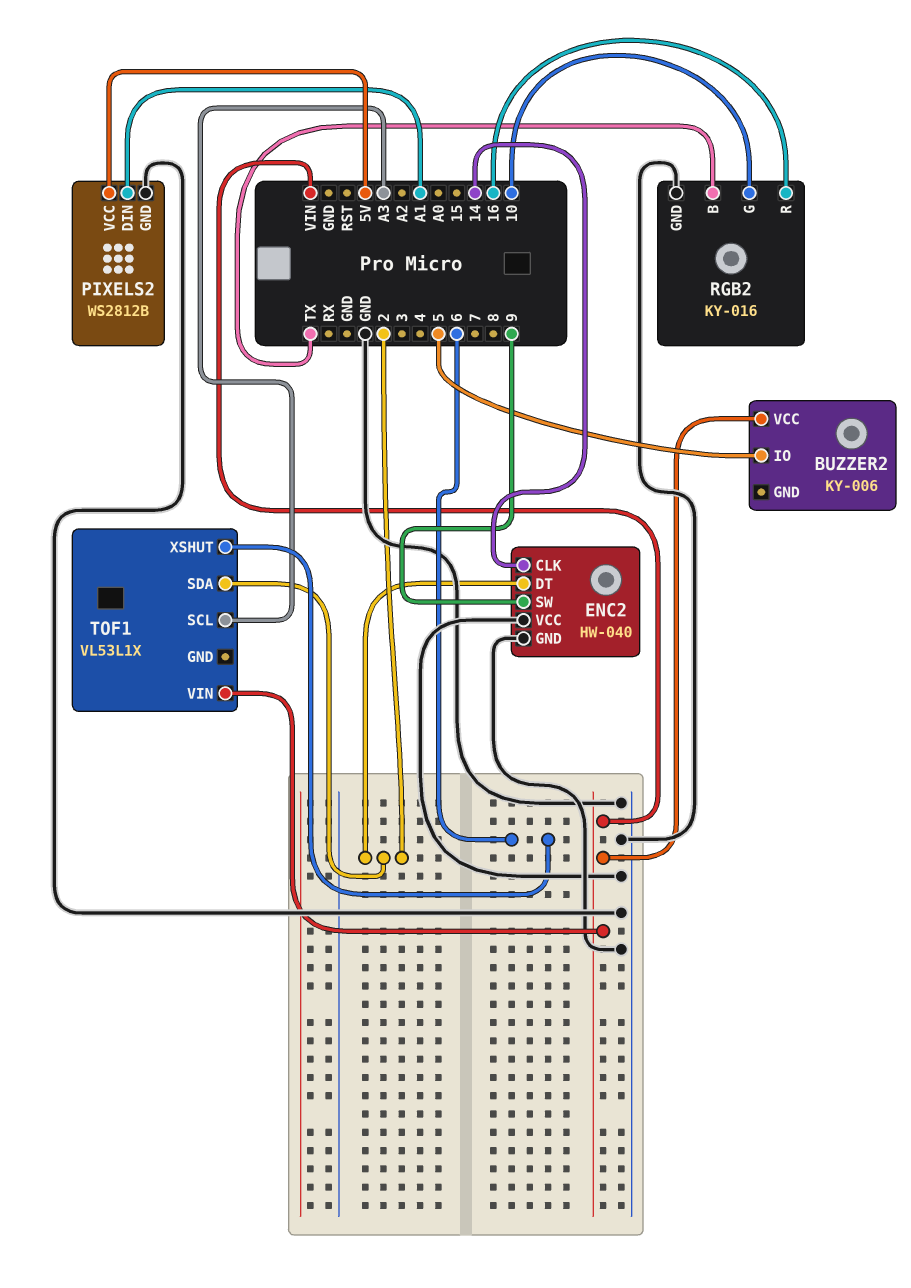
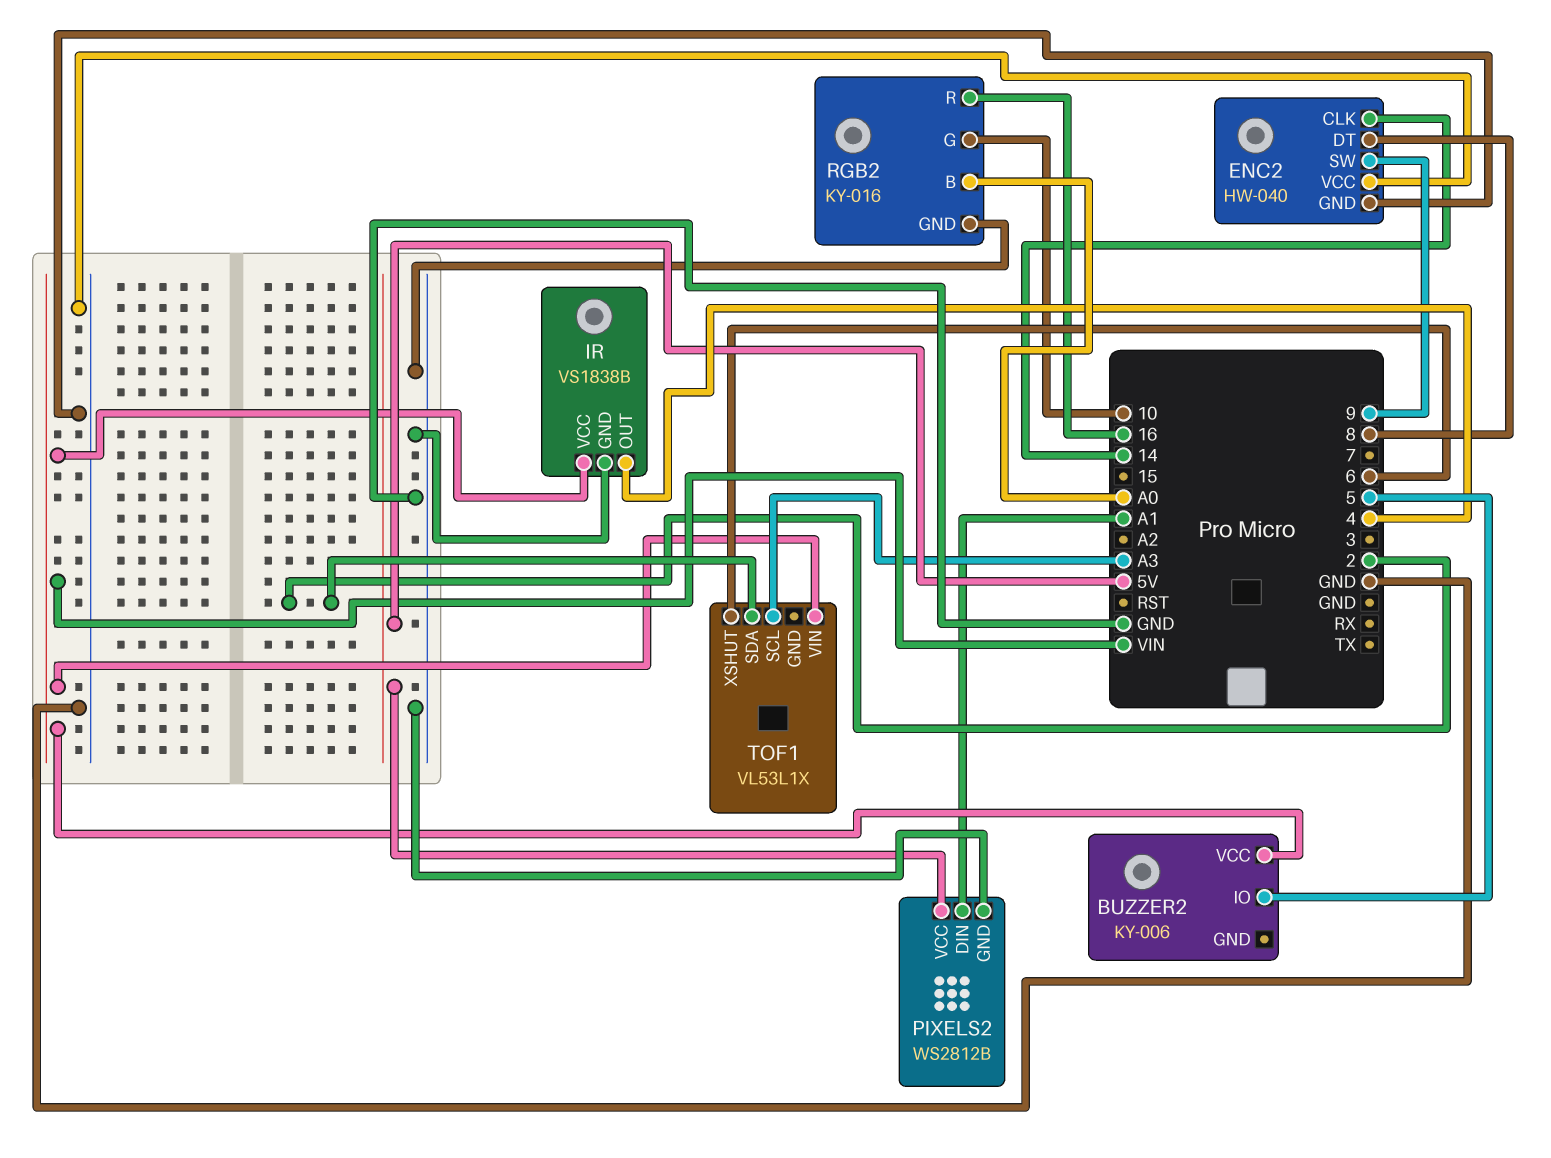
ENC2 pin DT: 2 -> 8
IR: none -> VS1838B
IR pin GND: none -> GND
IR pin OUT: none -> 4
IR pin VCC: none -> VIN
RGB2 pin B: TX -> A0

